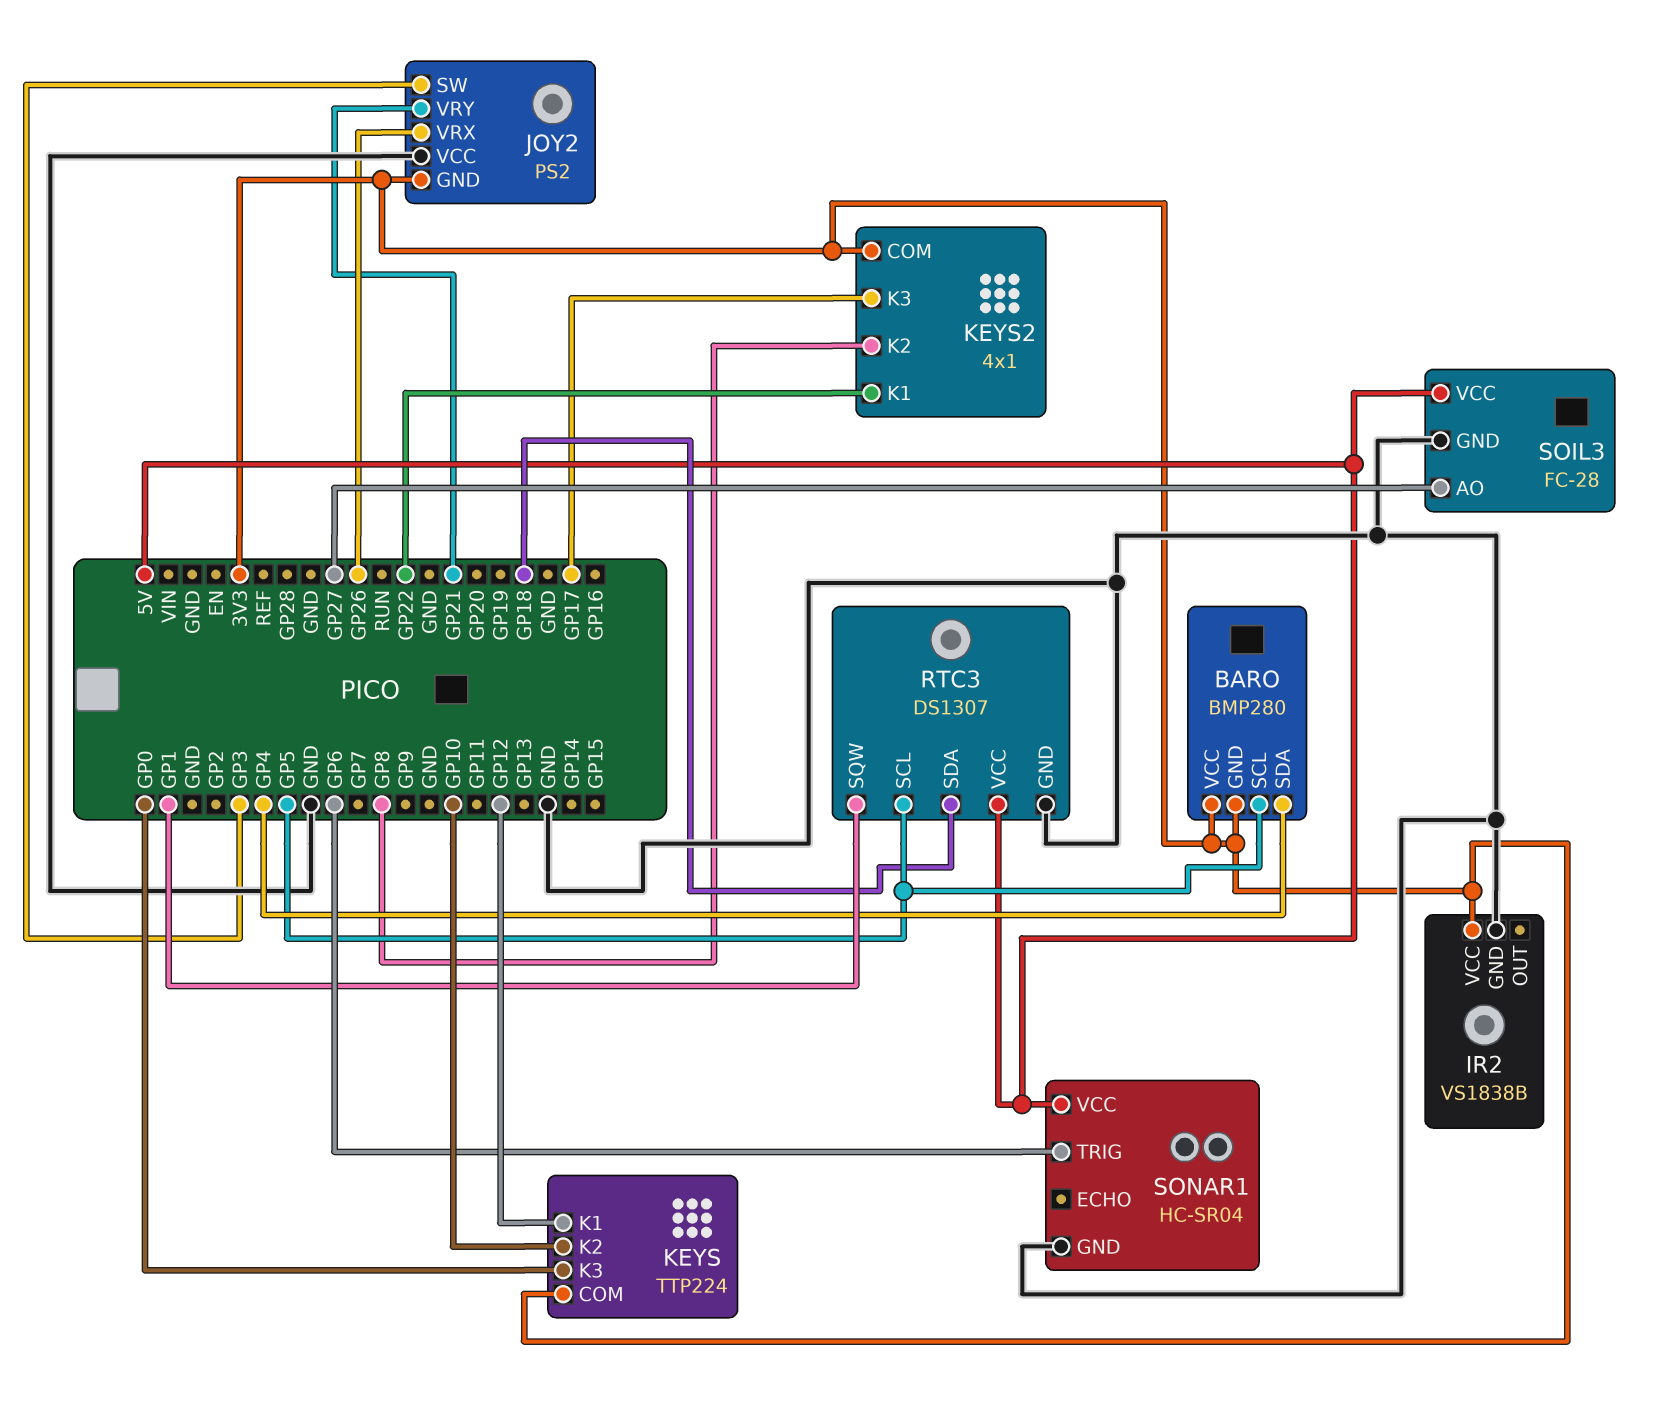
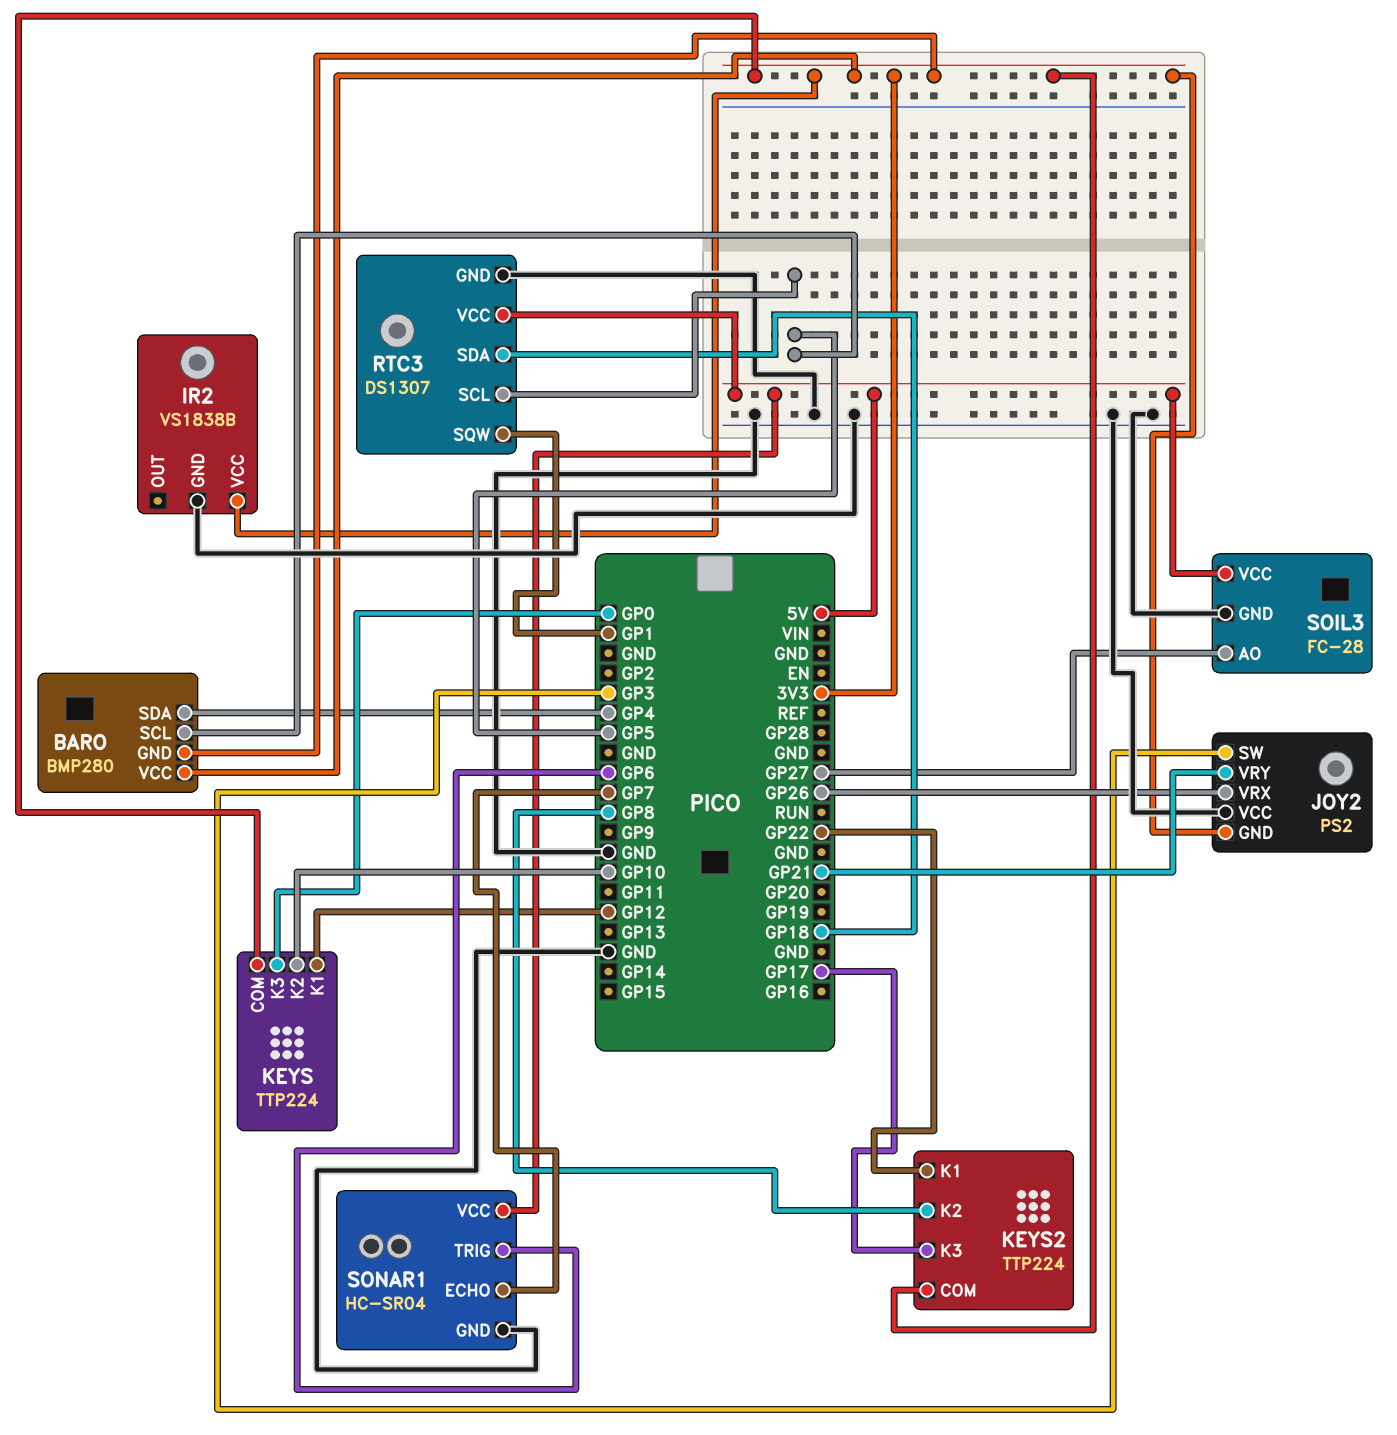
KEYS2: 4x1 -> TTP224
SONAR1 pin ECHO: none -> GP7

